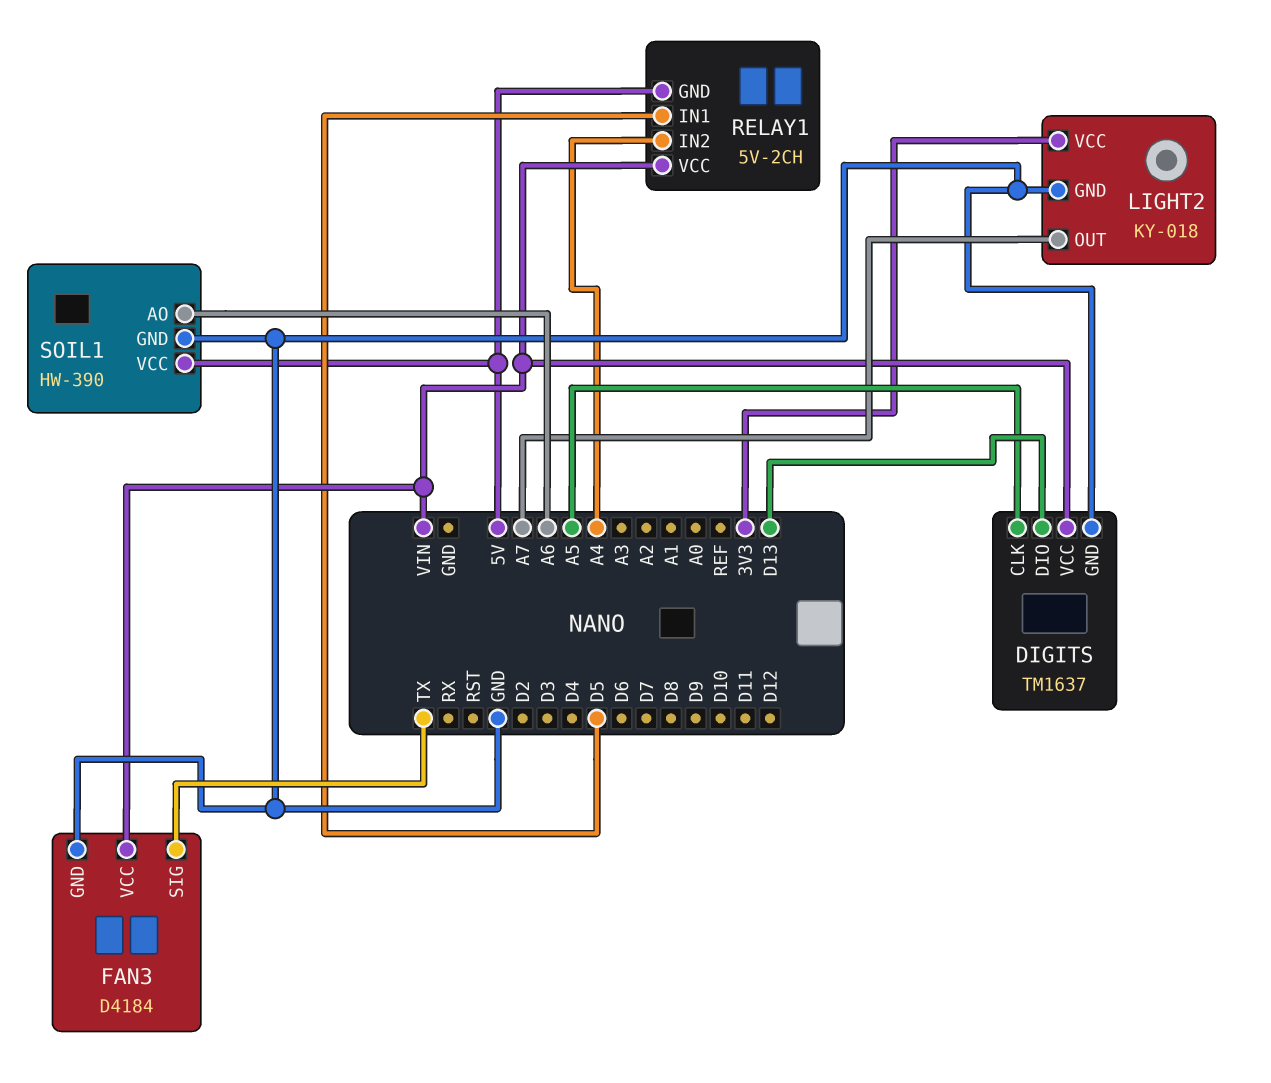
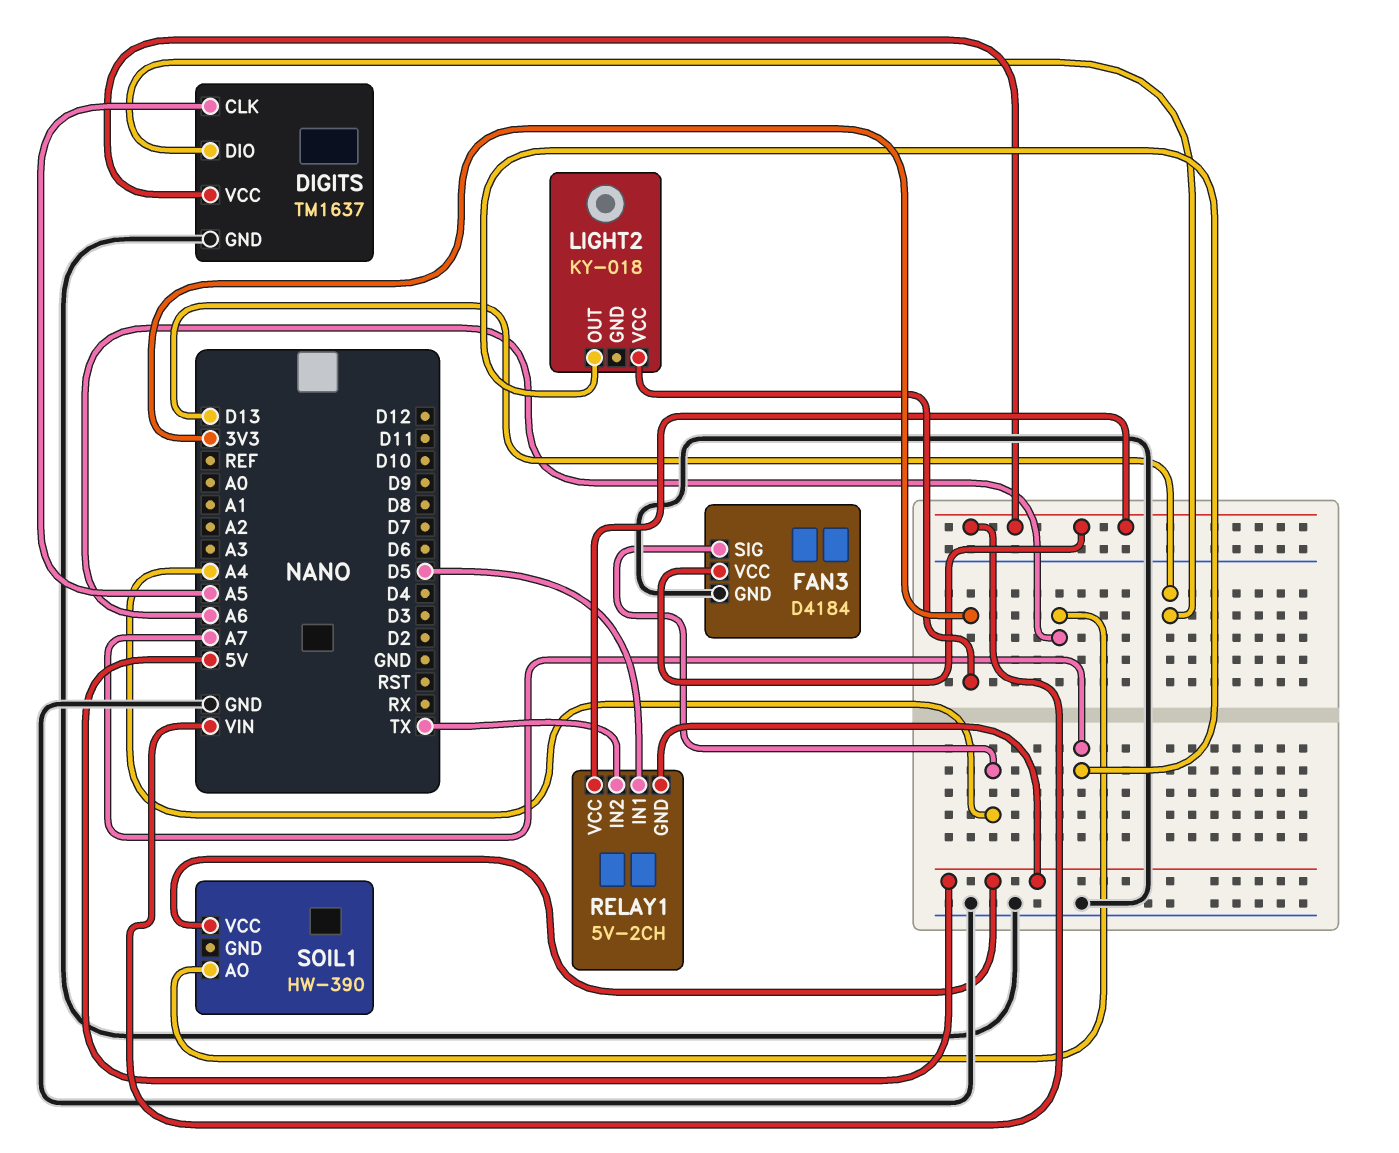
FAN3 pin SIG: TX -> A4
LIGHT2 pin GND: GND -> none
RELAY1 pin IN2: A4 -> TX
SOIL1 pin GND: GND -> none

